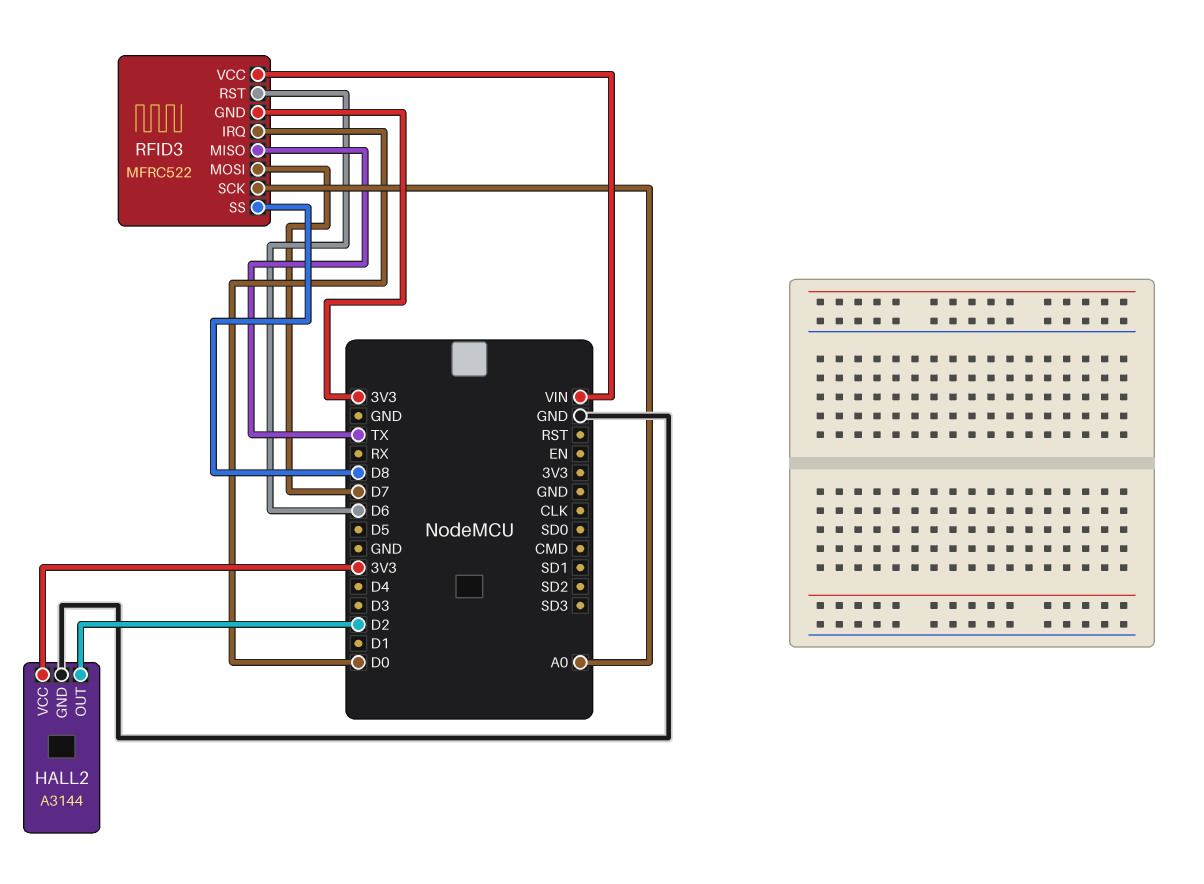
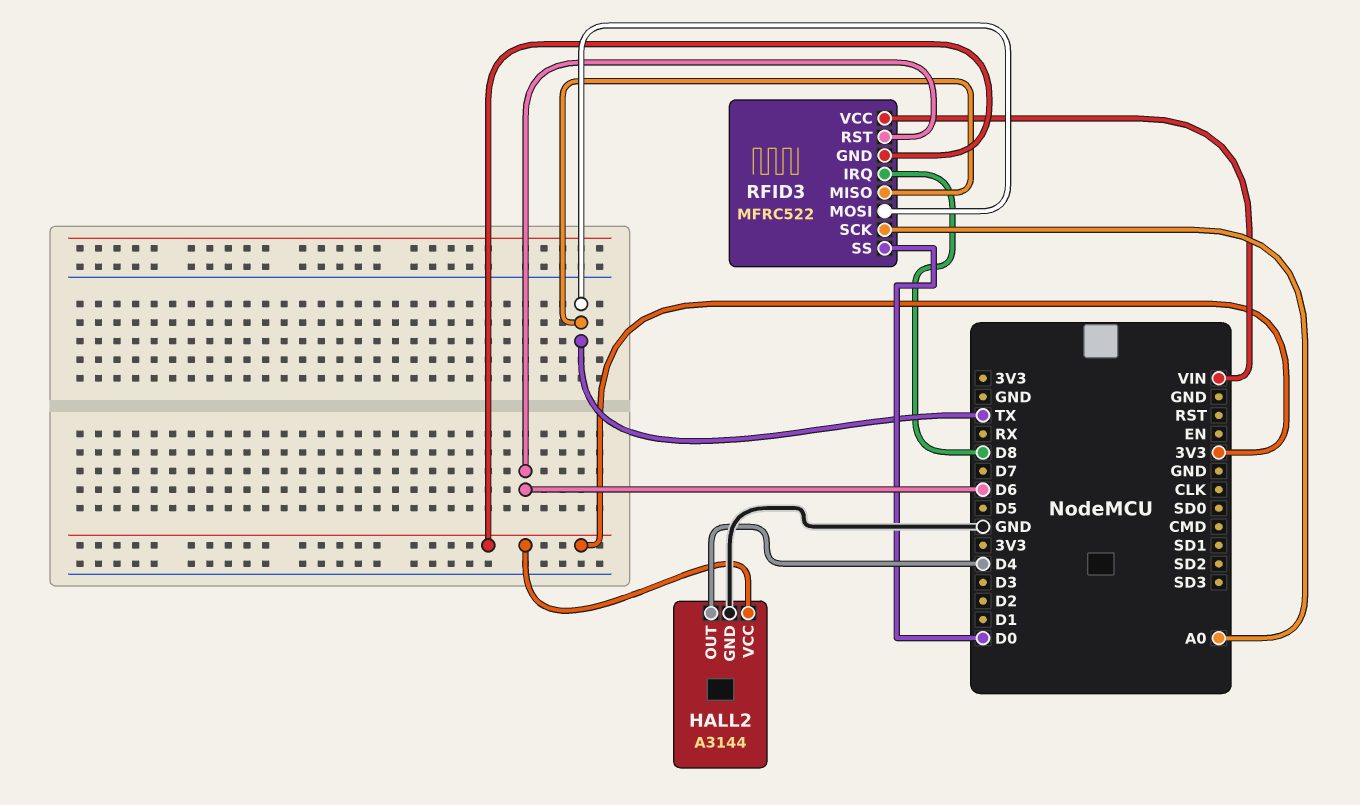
HALL2 pin OUT: D2 -> D4
RFID3 pin IRQ: D0 -> D8
RFID3 pin MOSI: D7 -> TX
RFID3 pin SS: D8 -> D0

